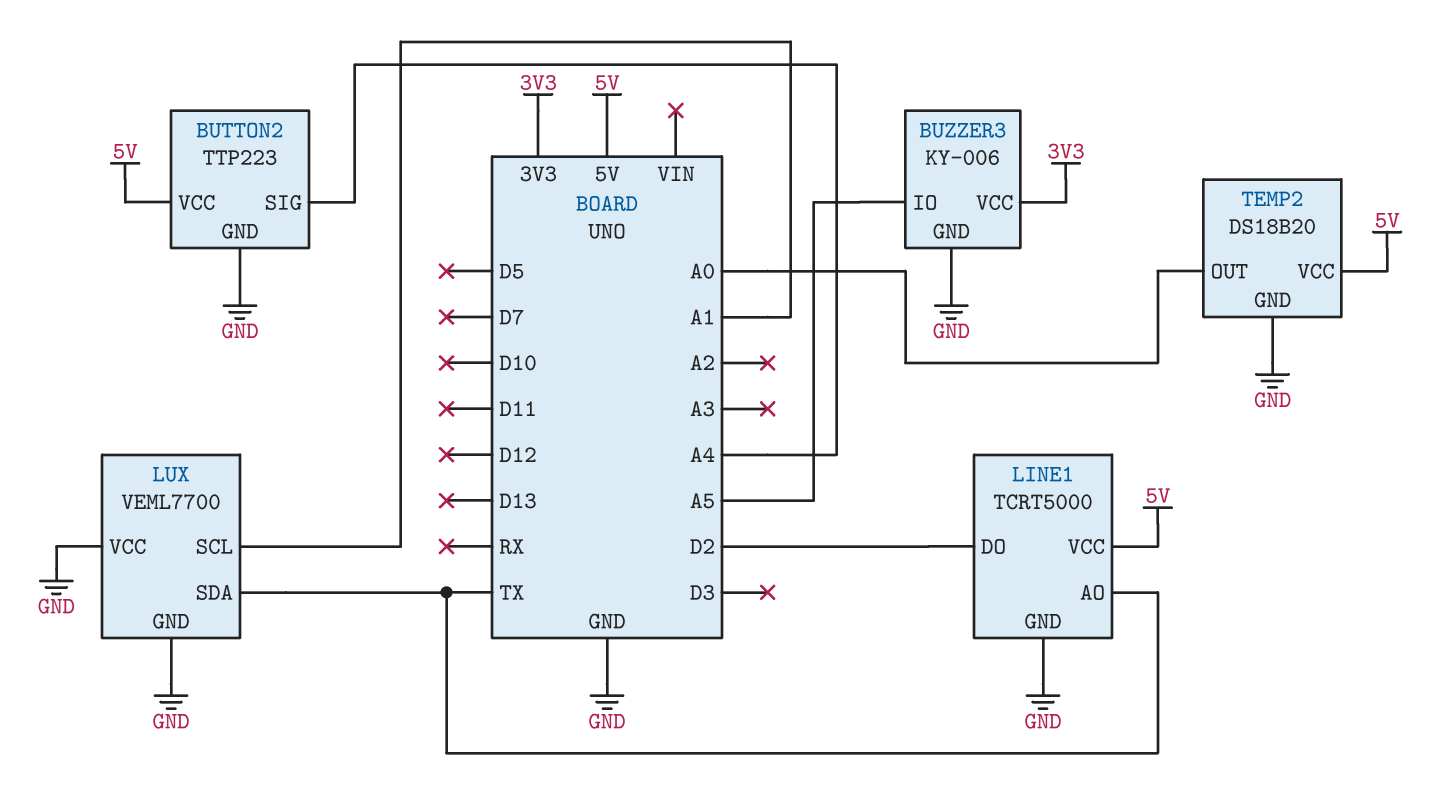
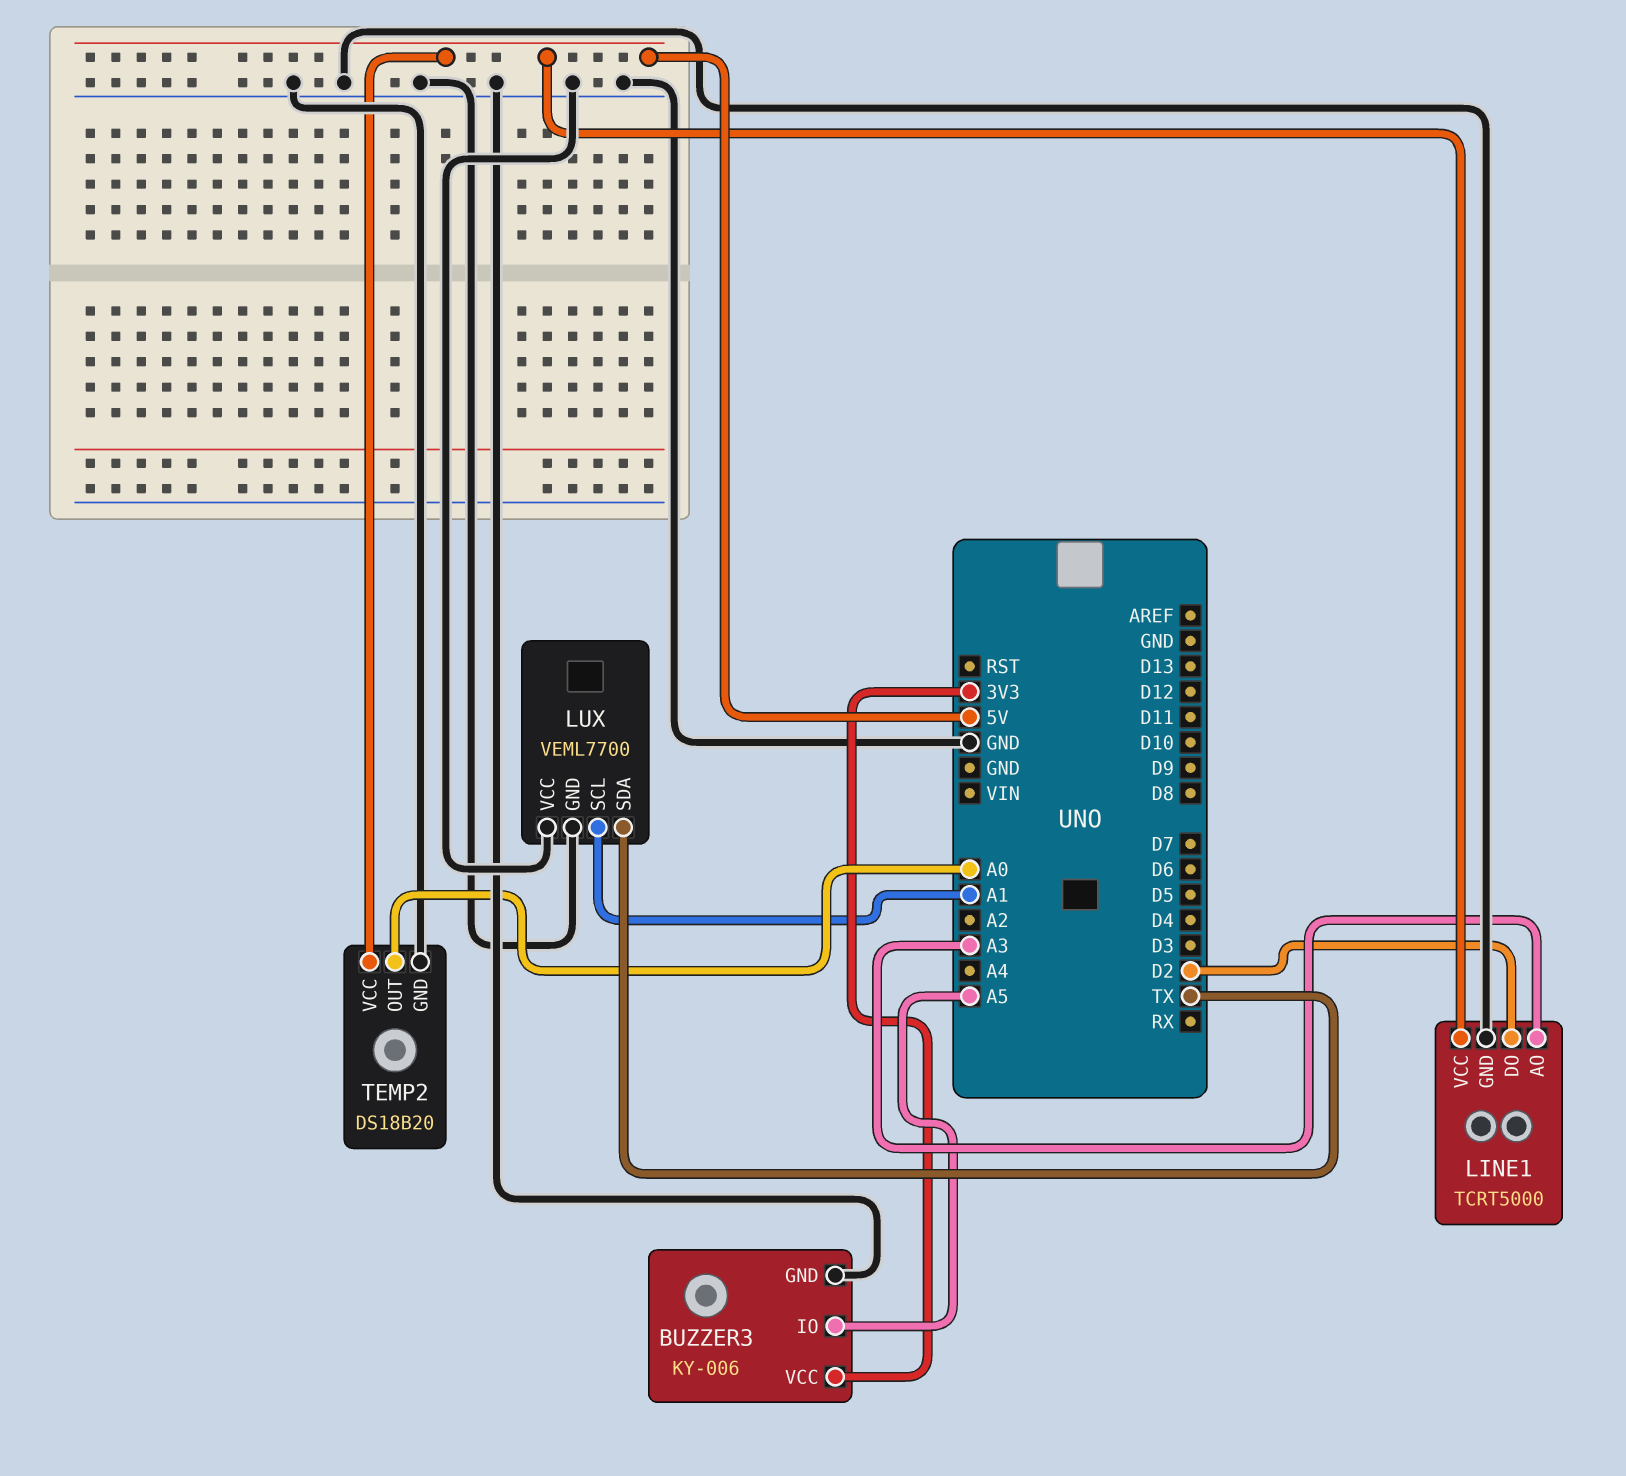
BUTTON2: TTP223 -> none
BUTTON2 pin GND: GND -> none
BUTTON2 pin SIG: A4 -> none
BUTTON2 pin VCC: 5V -> none
LINE1 pin AO: TX -> A3

